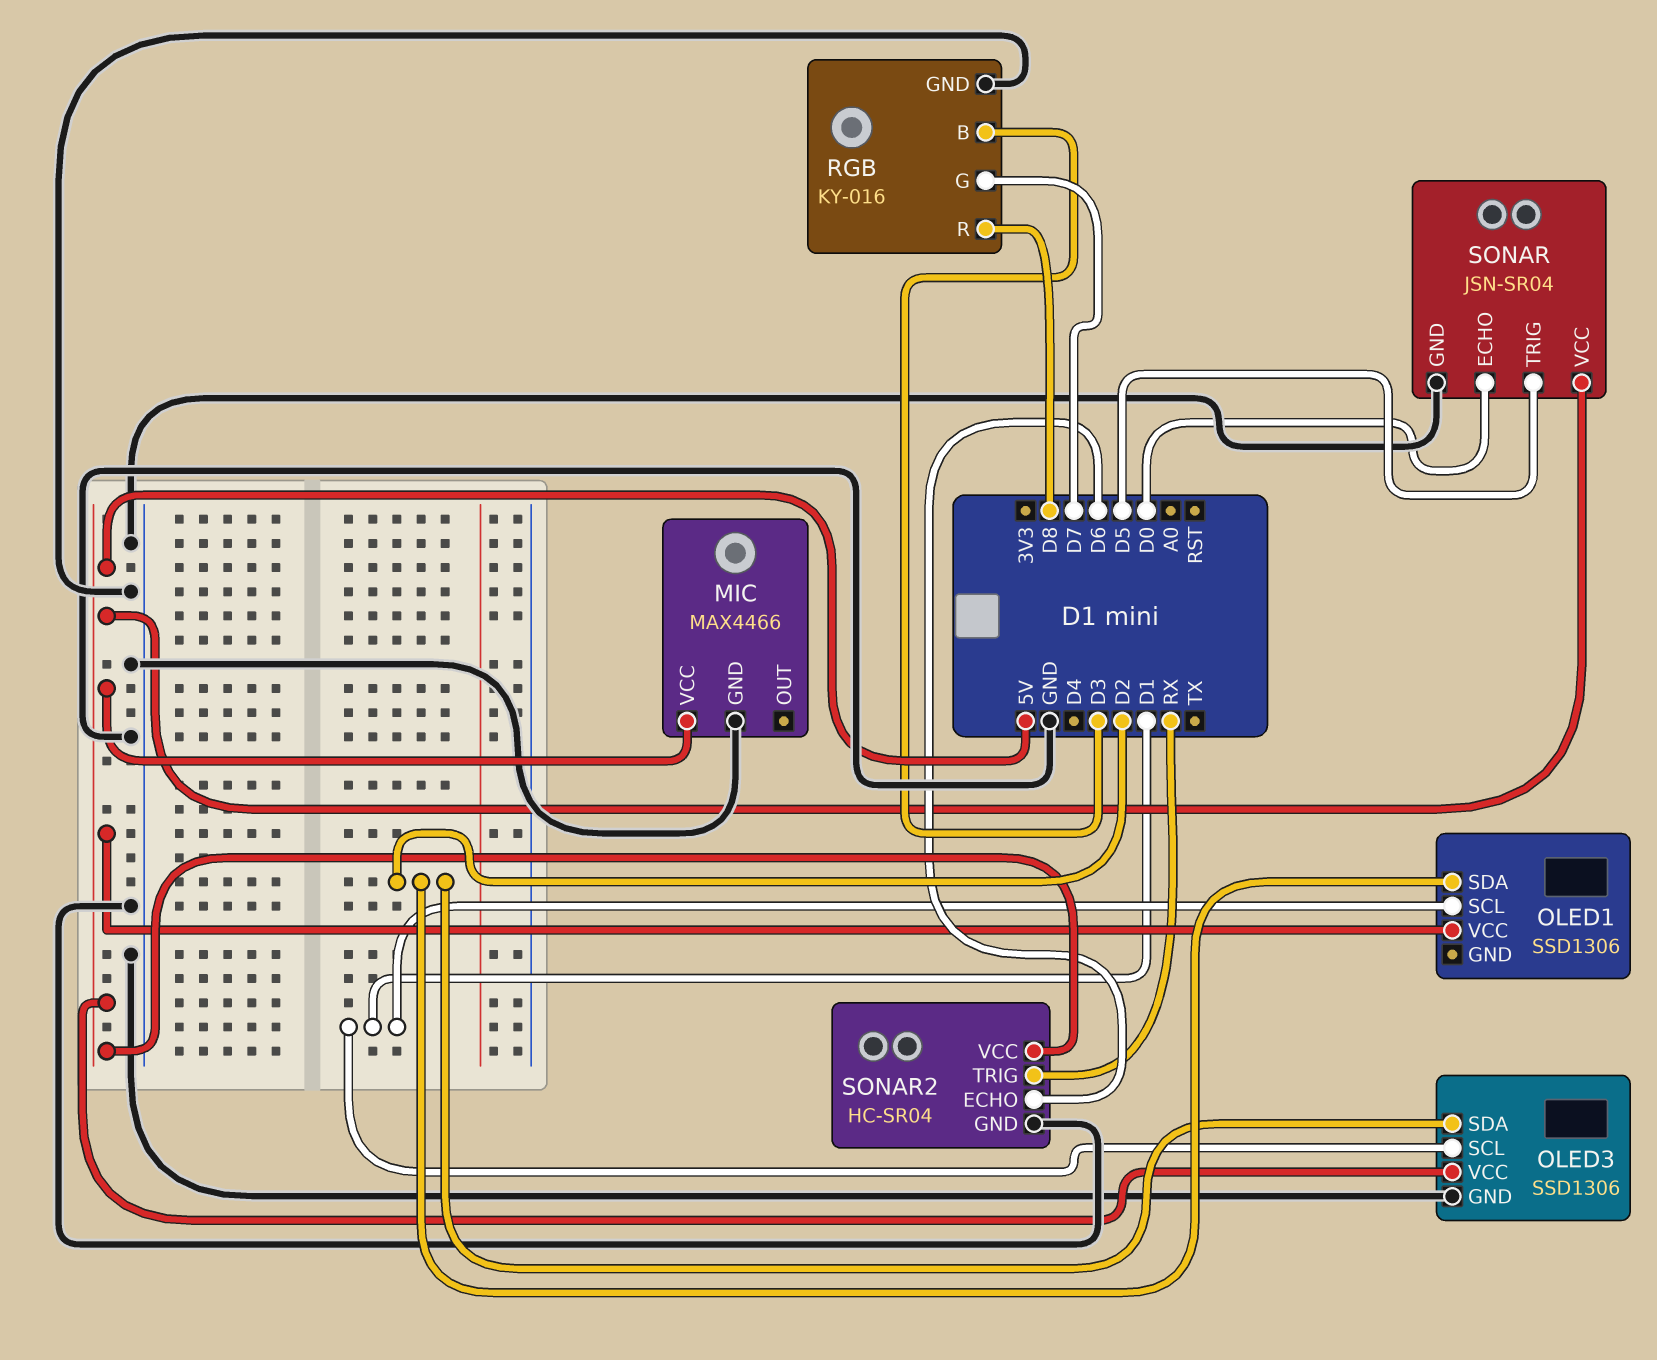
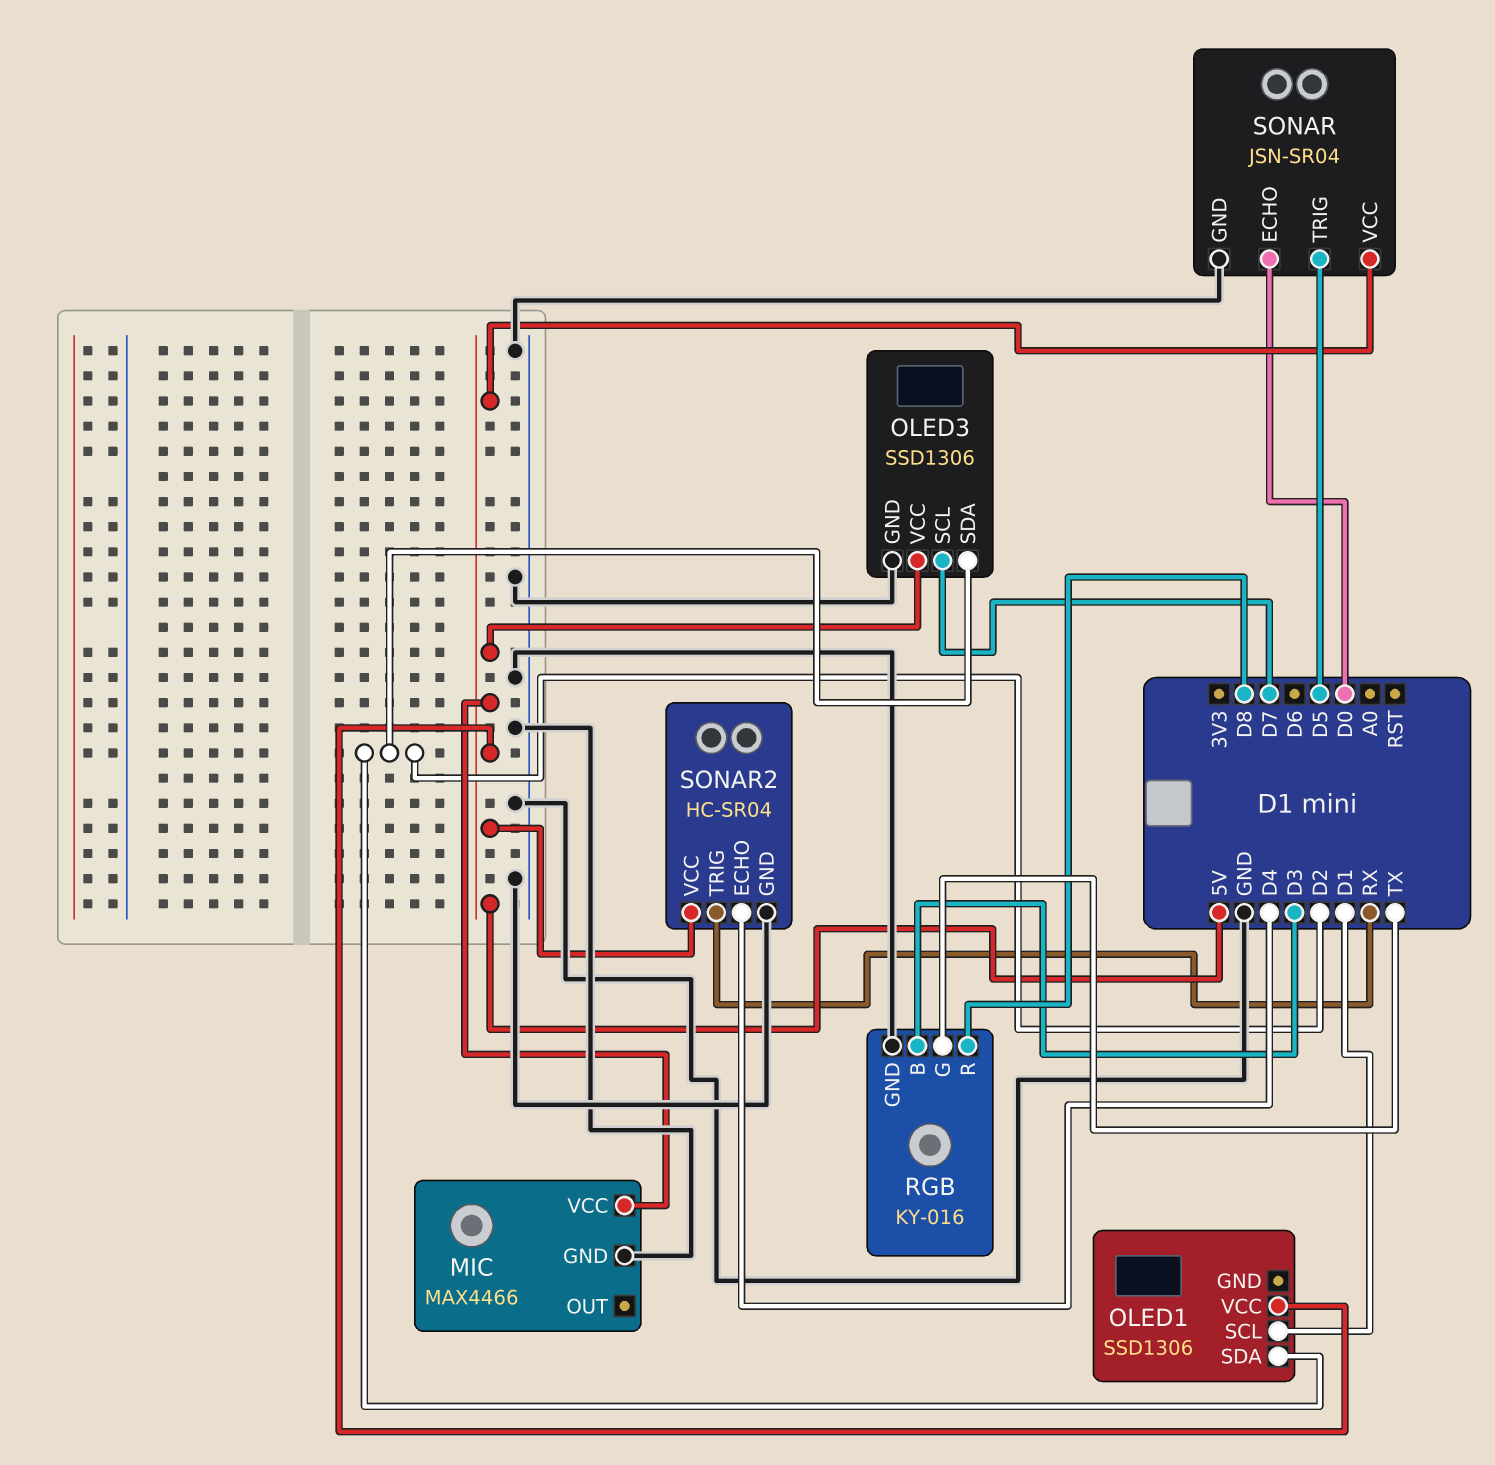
OLED3 pin SCL: D1 -> D7
RGB pin G: D7 -> TX
SONAR2 pin ECHO: D6 -> D4

